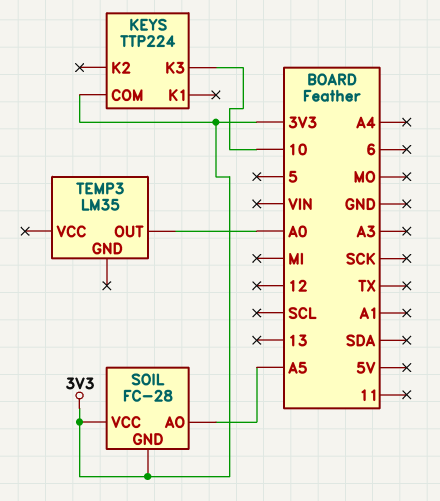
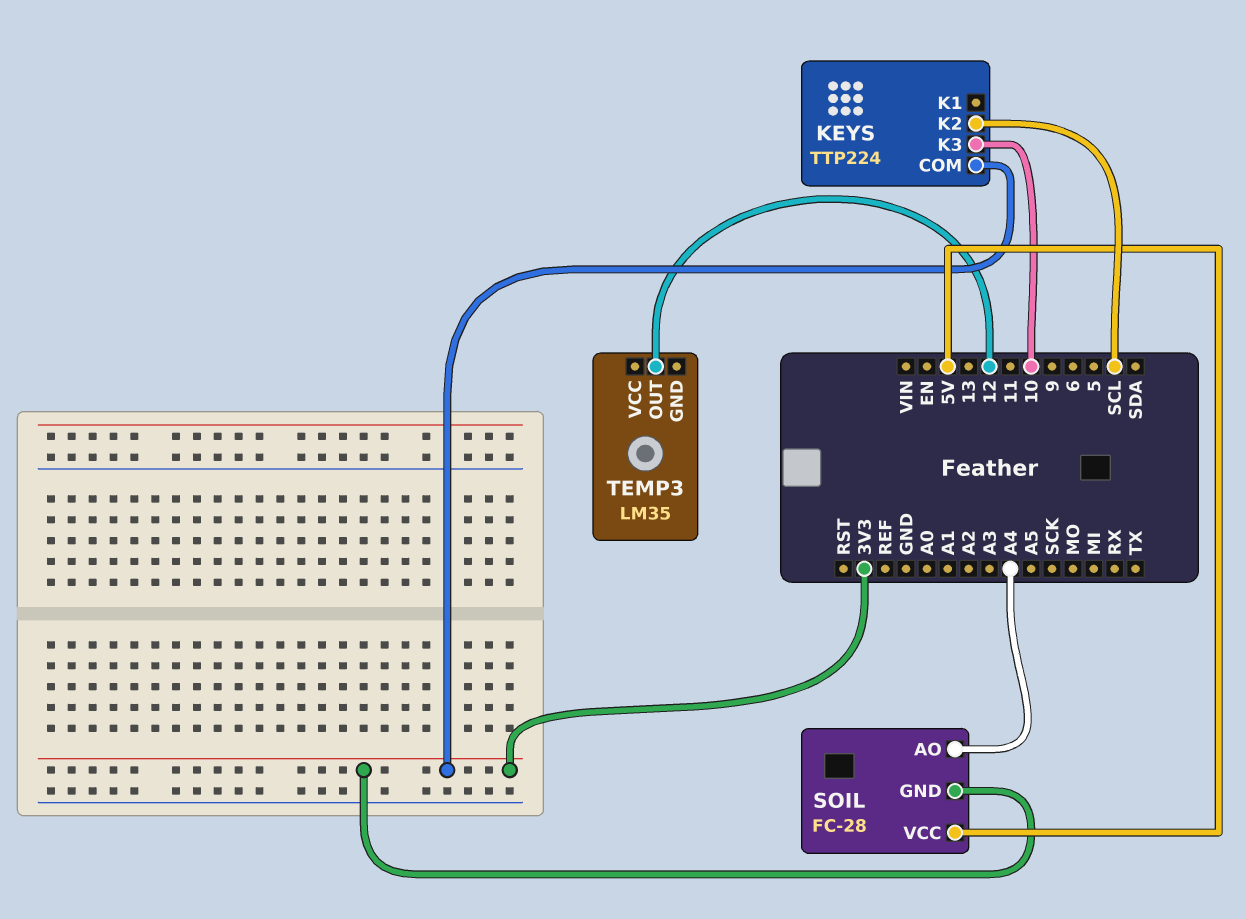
KEYS pin K2: none -> SCL
SOIL pin AO: A5 -> A4
SOIL pin VCC: 3V3 -> 5V
TEMP3 pin OUT: A0 -> 12

